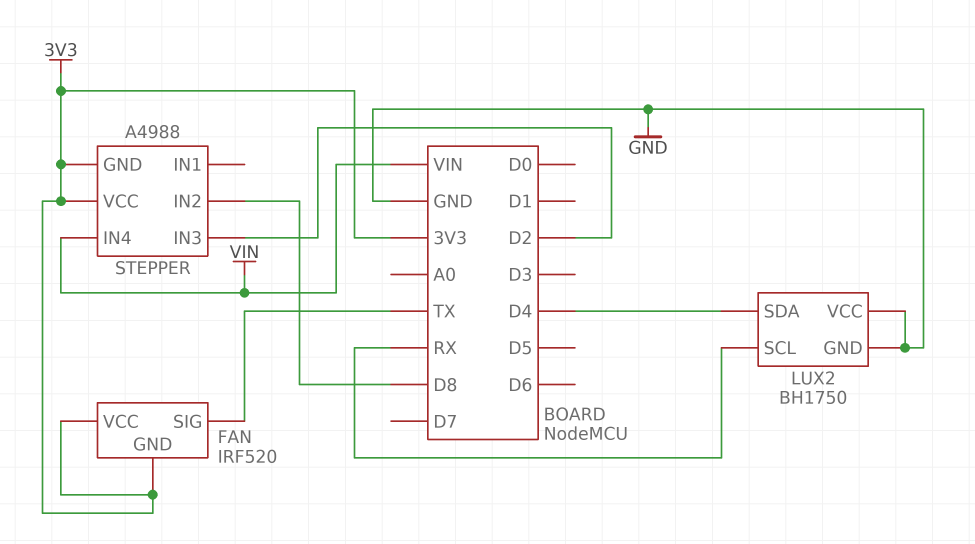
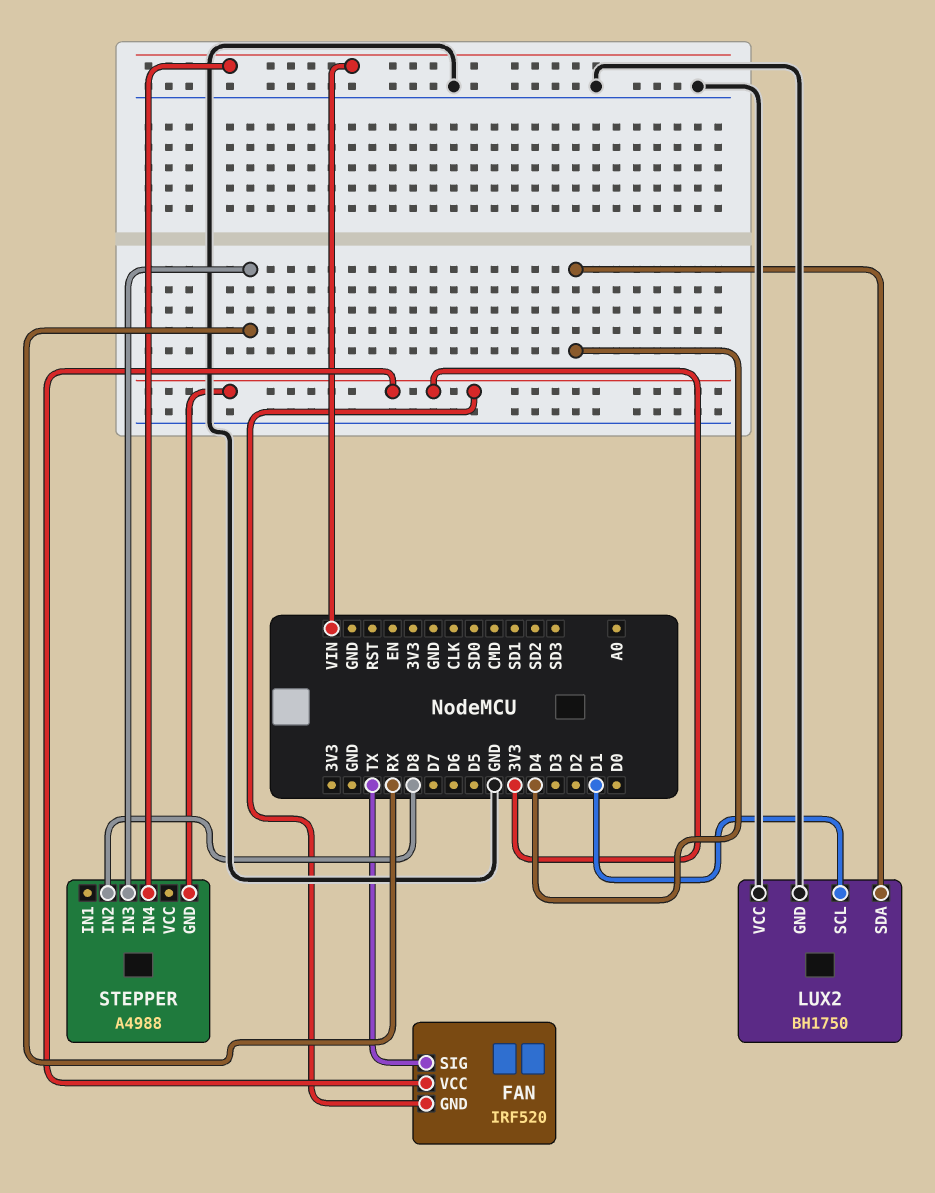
LUX2 pin SCL: RX -> D1
STEPPER pin IN3: D2 -> RX
STEPPER pin VCC: 3V3 -> none

